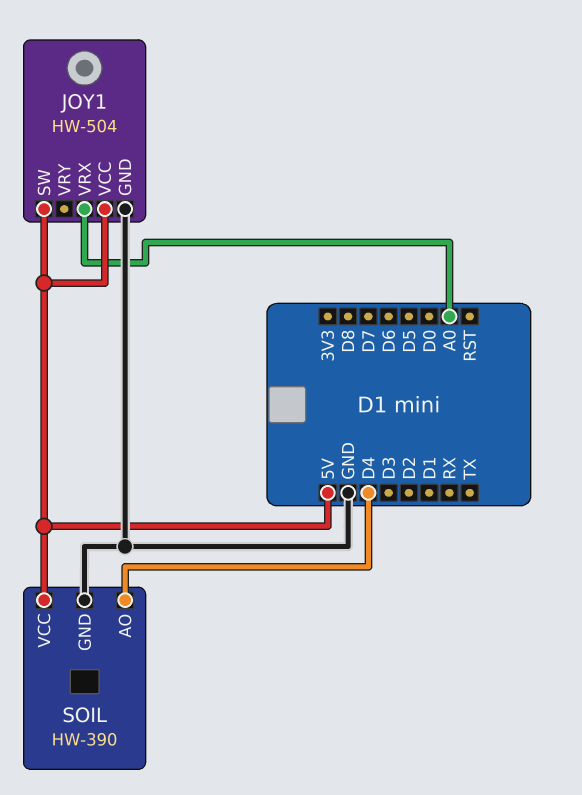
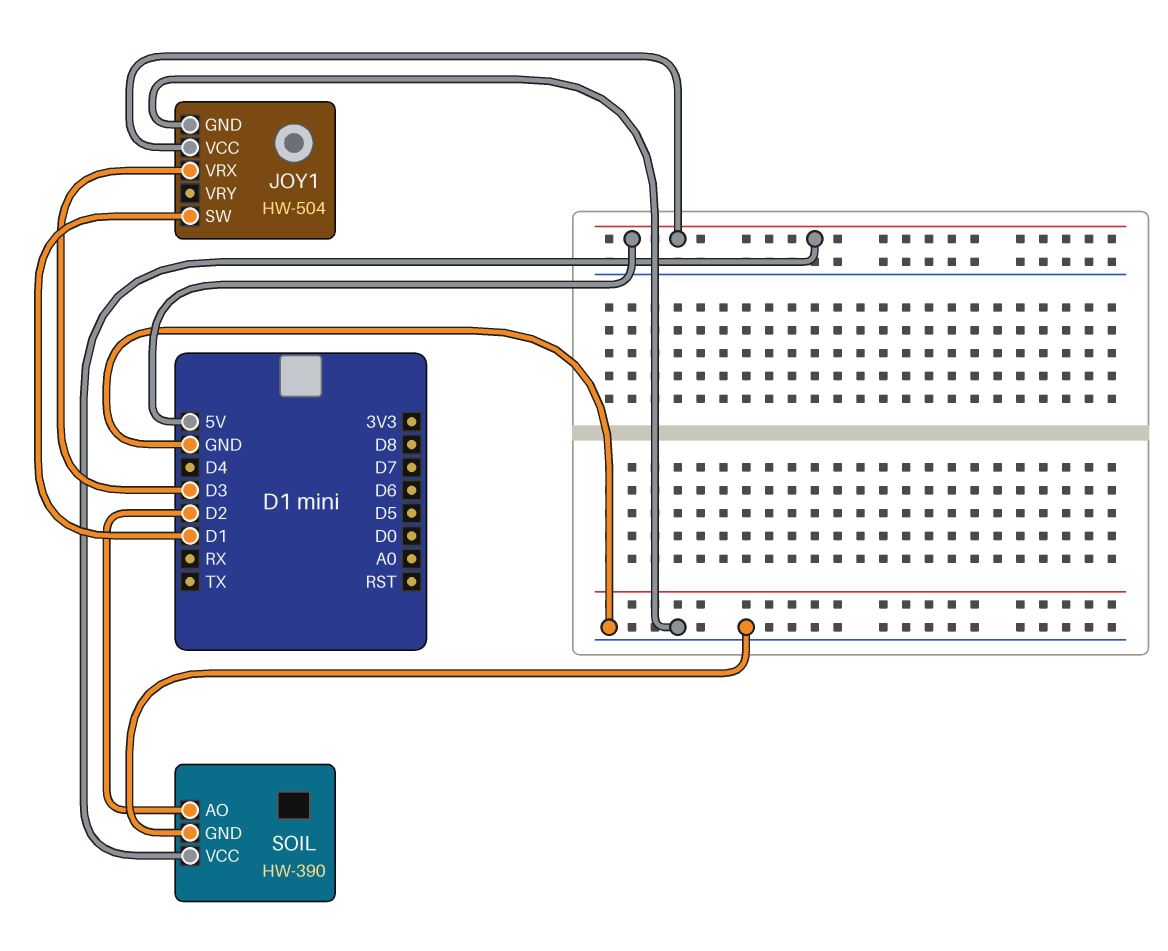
JOY1 pin SW: 5V -> D1
JOY1 pin VRX: A0 -> D3
SOIL pin AO: D4 -> D2

